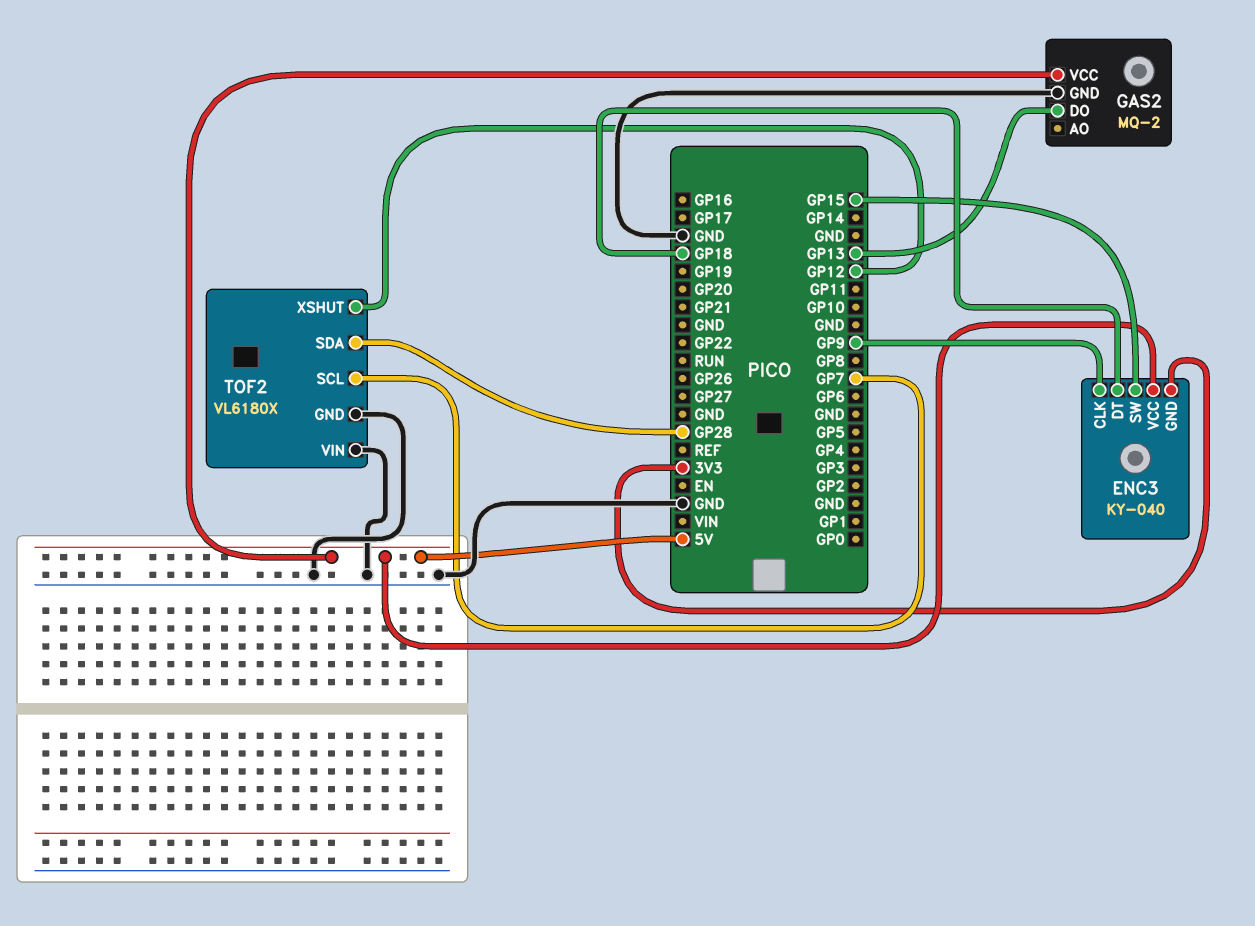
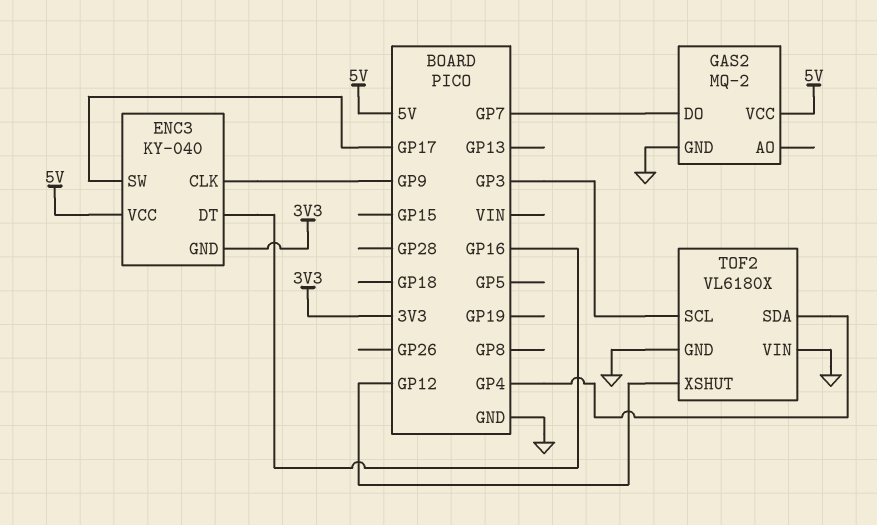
ENC3 pin DT: GP18 -> GP16
ENC3 pin SW: GP15 -> GP17
GAS2 pin DO: GP13 -> GP7
TOF2 pin SCL: GP7 -> GP3
TOF2 pin SDA: GP28 -> GP4

